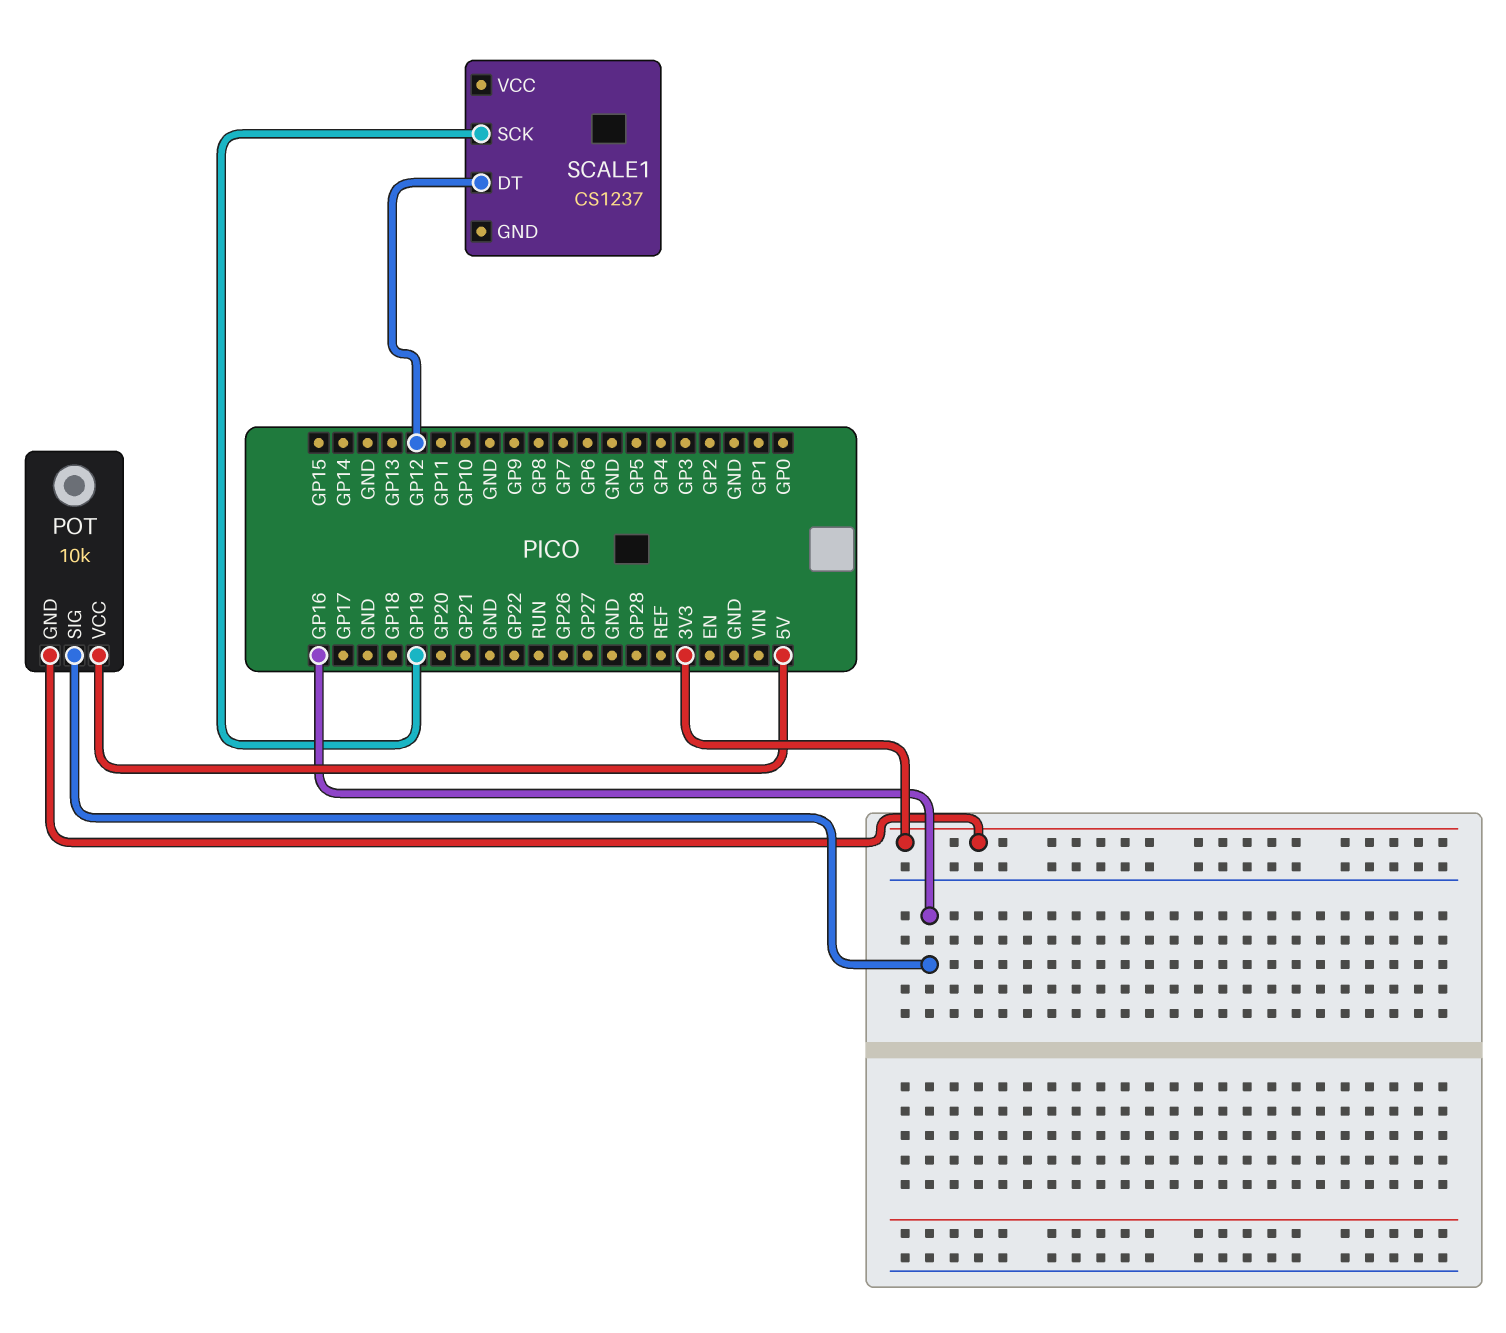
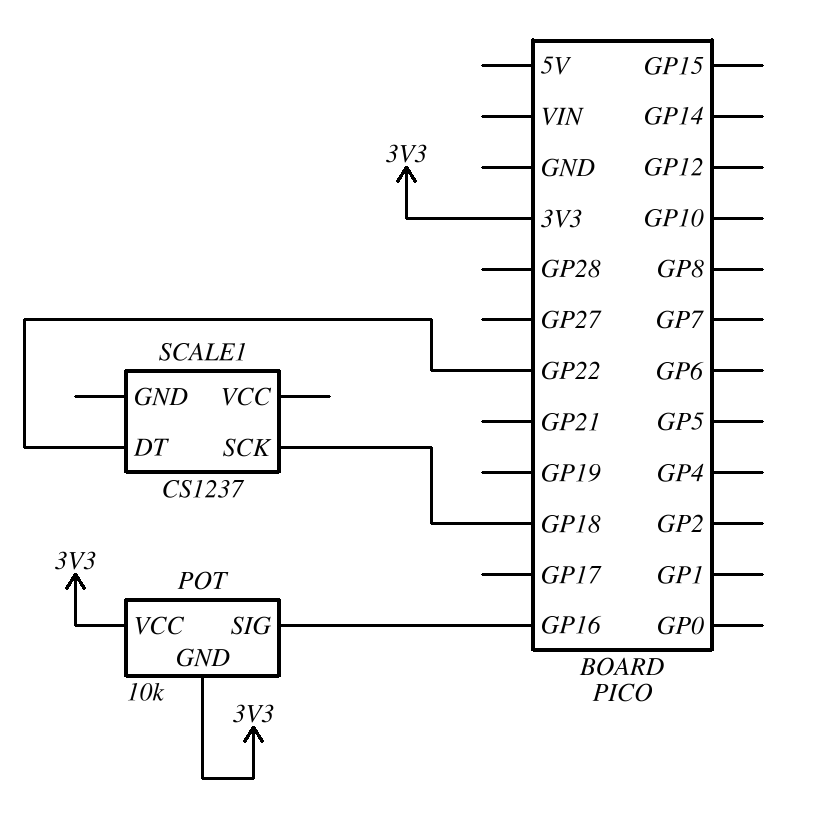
POT pin VCC: 5V -> 3V3
SCALE1 pin DT: GP12 -> GP22
SCALE1 pin SCK: GP19 -> GP18

